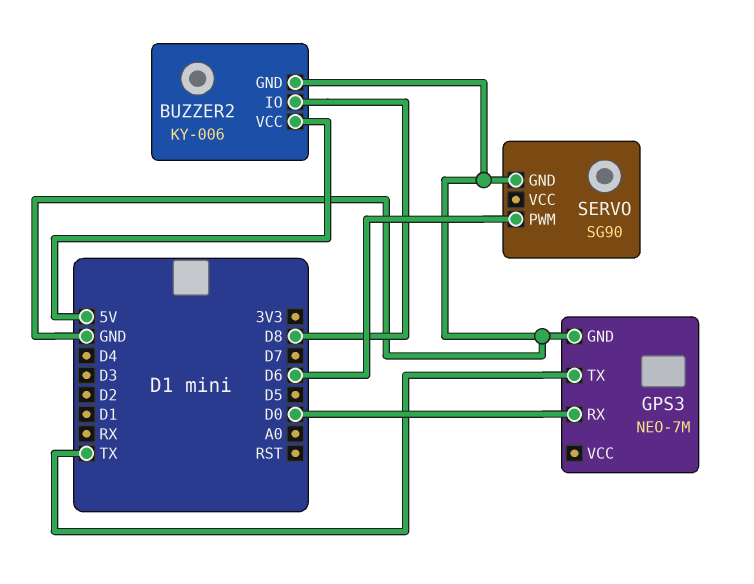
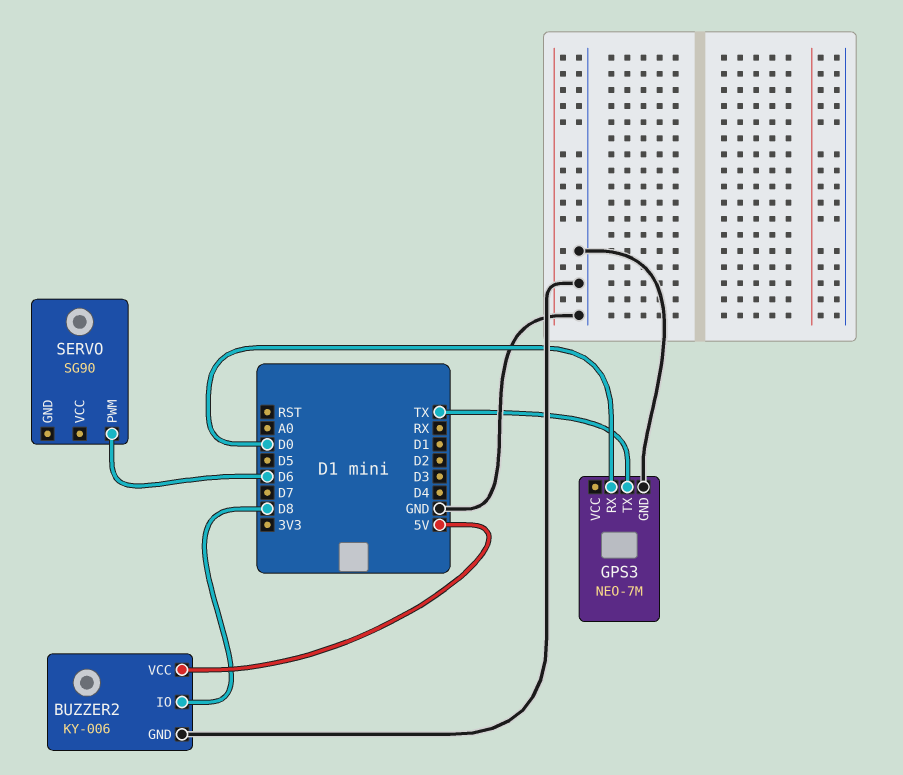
SERVO pin GND: GND -> none

